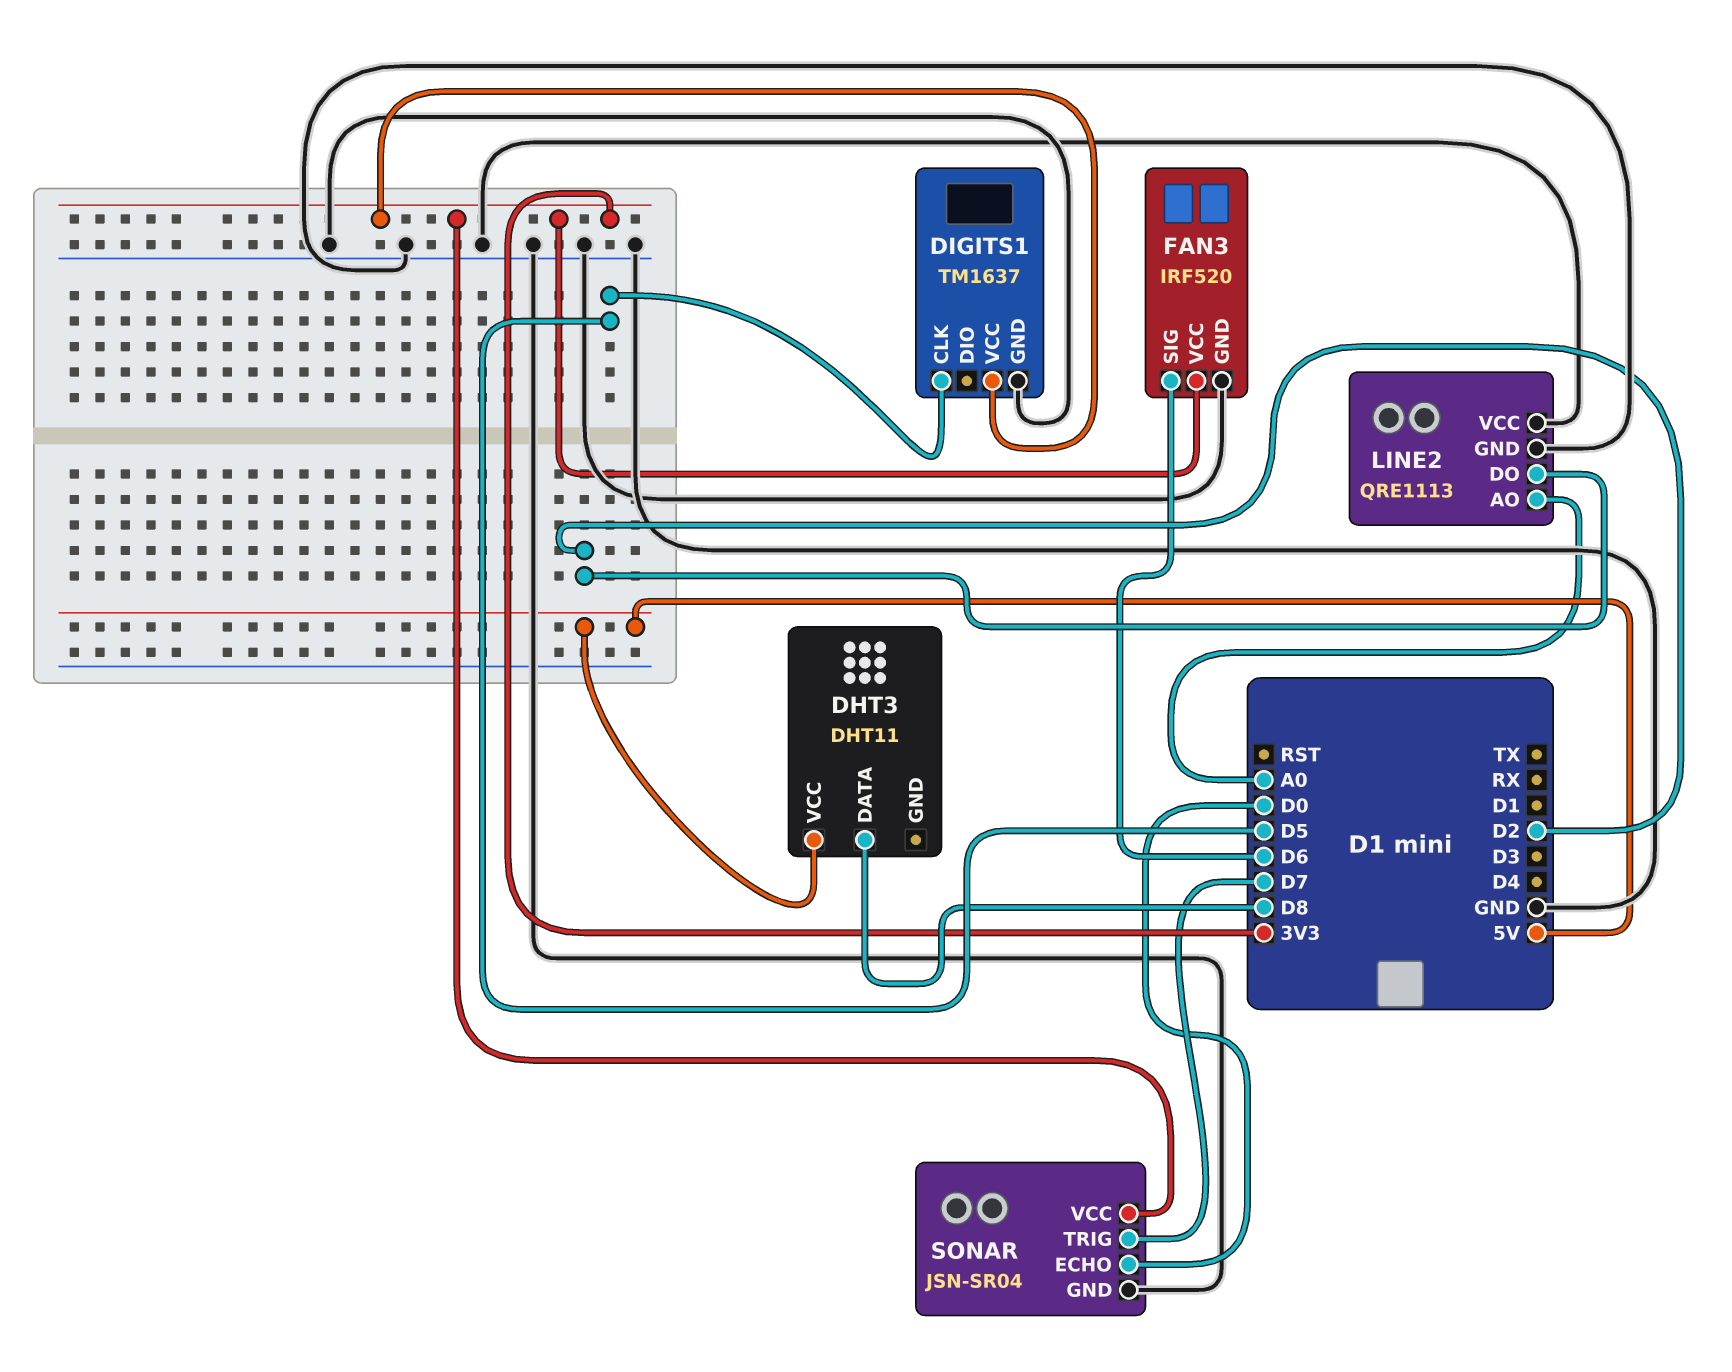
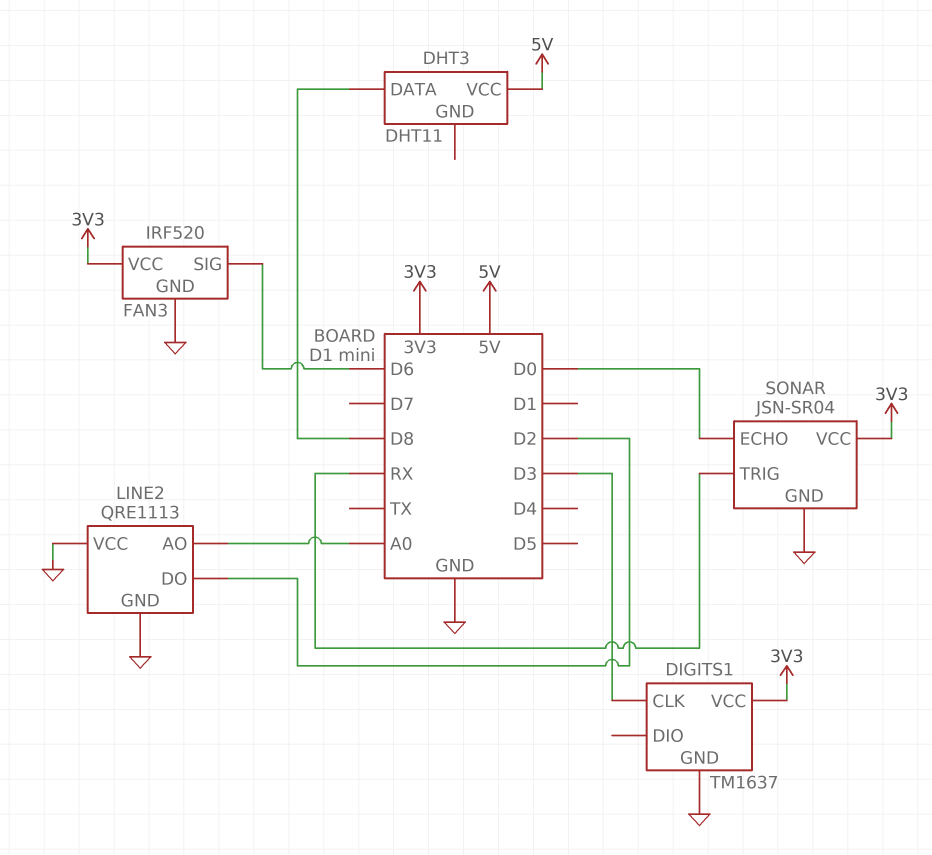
DIGITS1 pin CLK: D5 -> D3
SONAR pin TRIG: D7 -> RX

